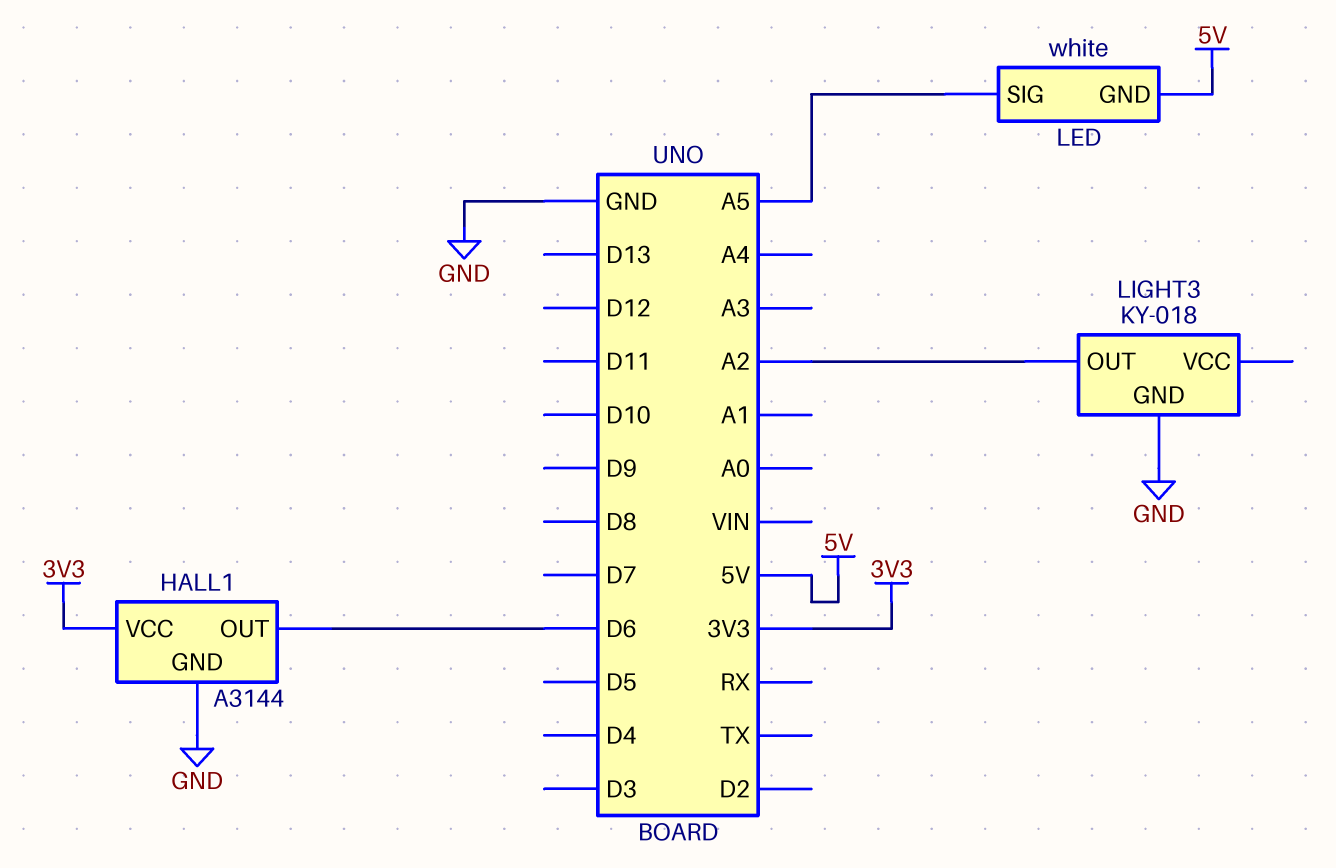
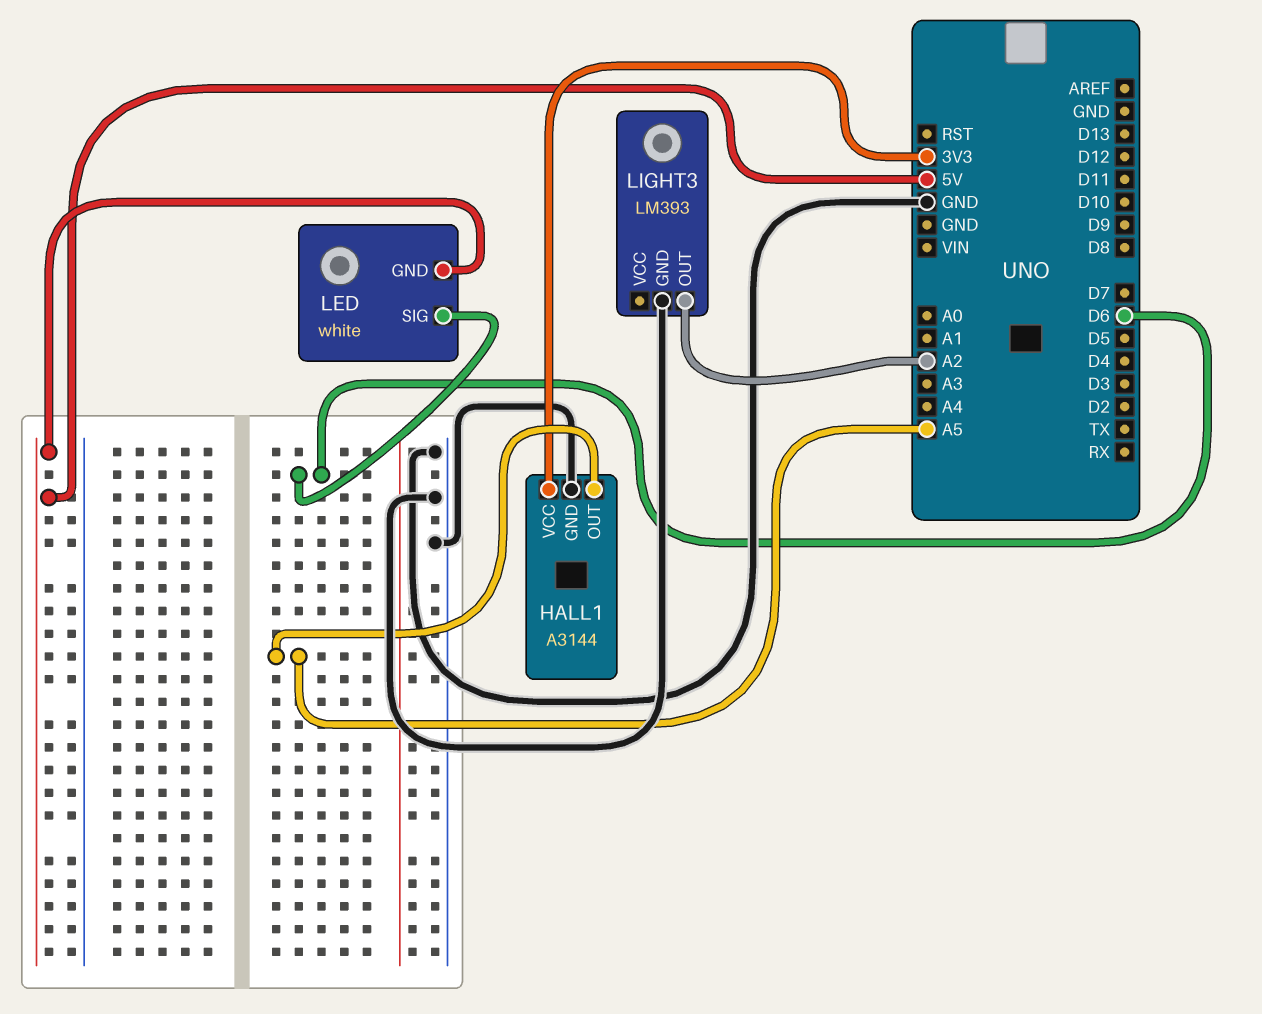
HALL1 pin OUT: D6 -> A5
LED pin SIG: A5 -> D6
LIGHT3: KY-018 -> LM393

